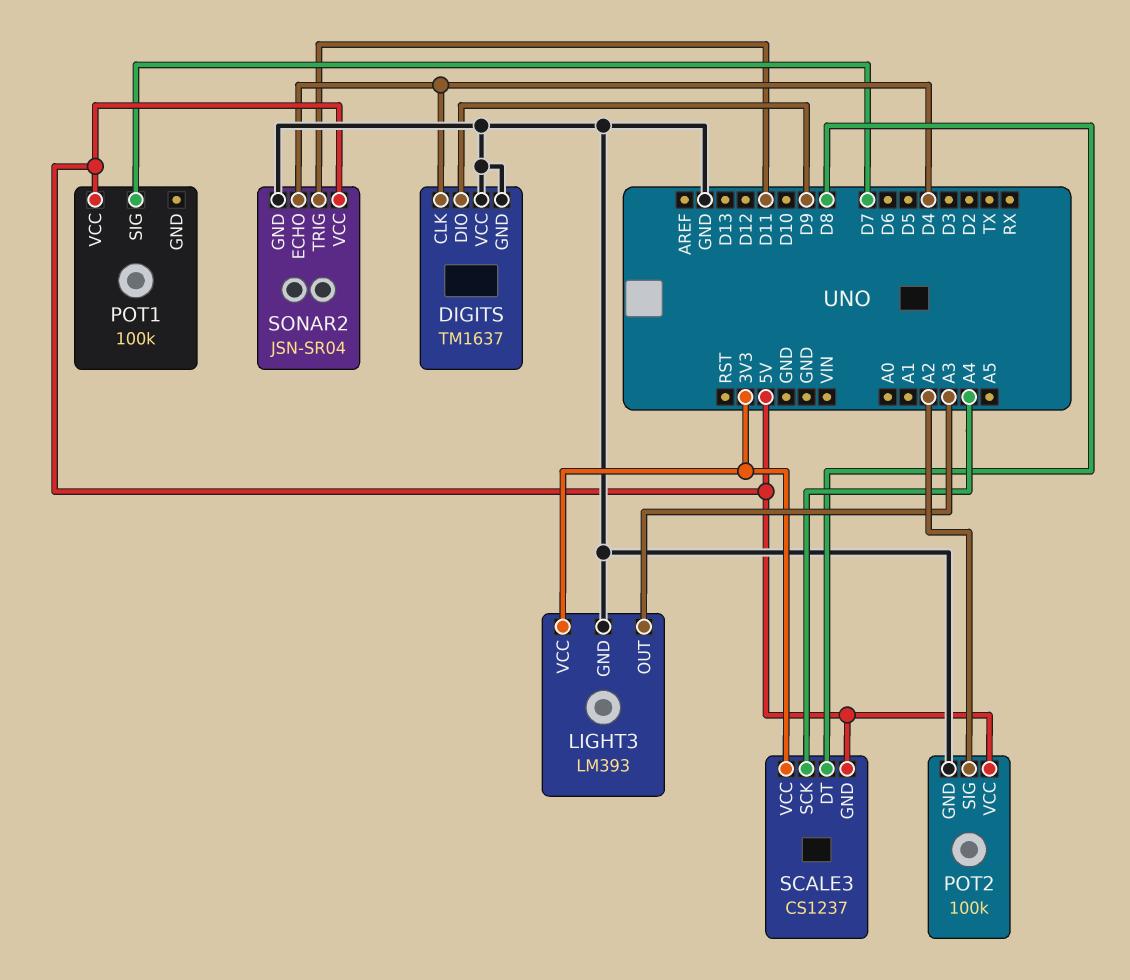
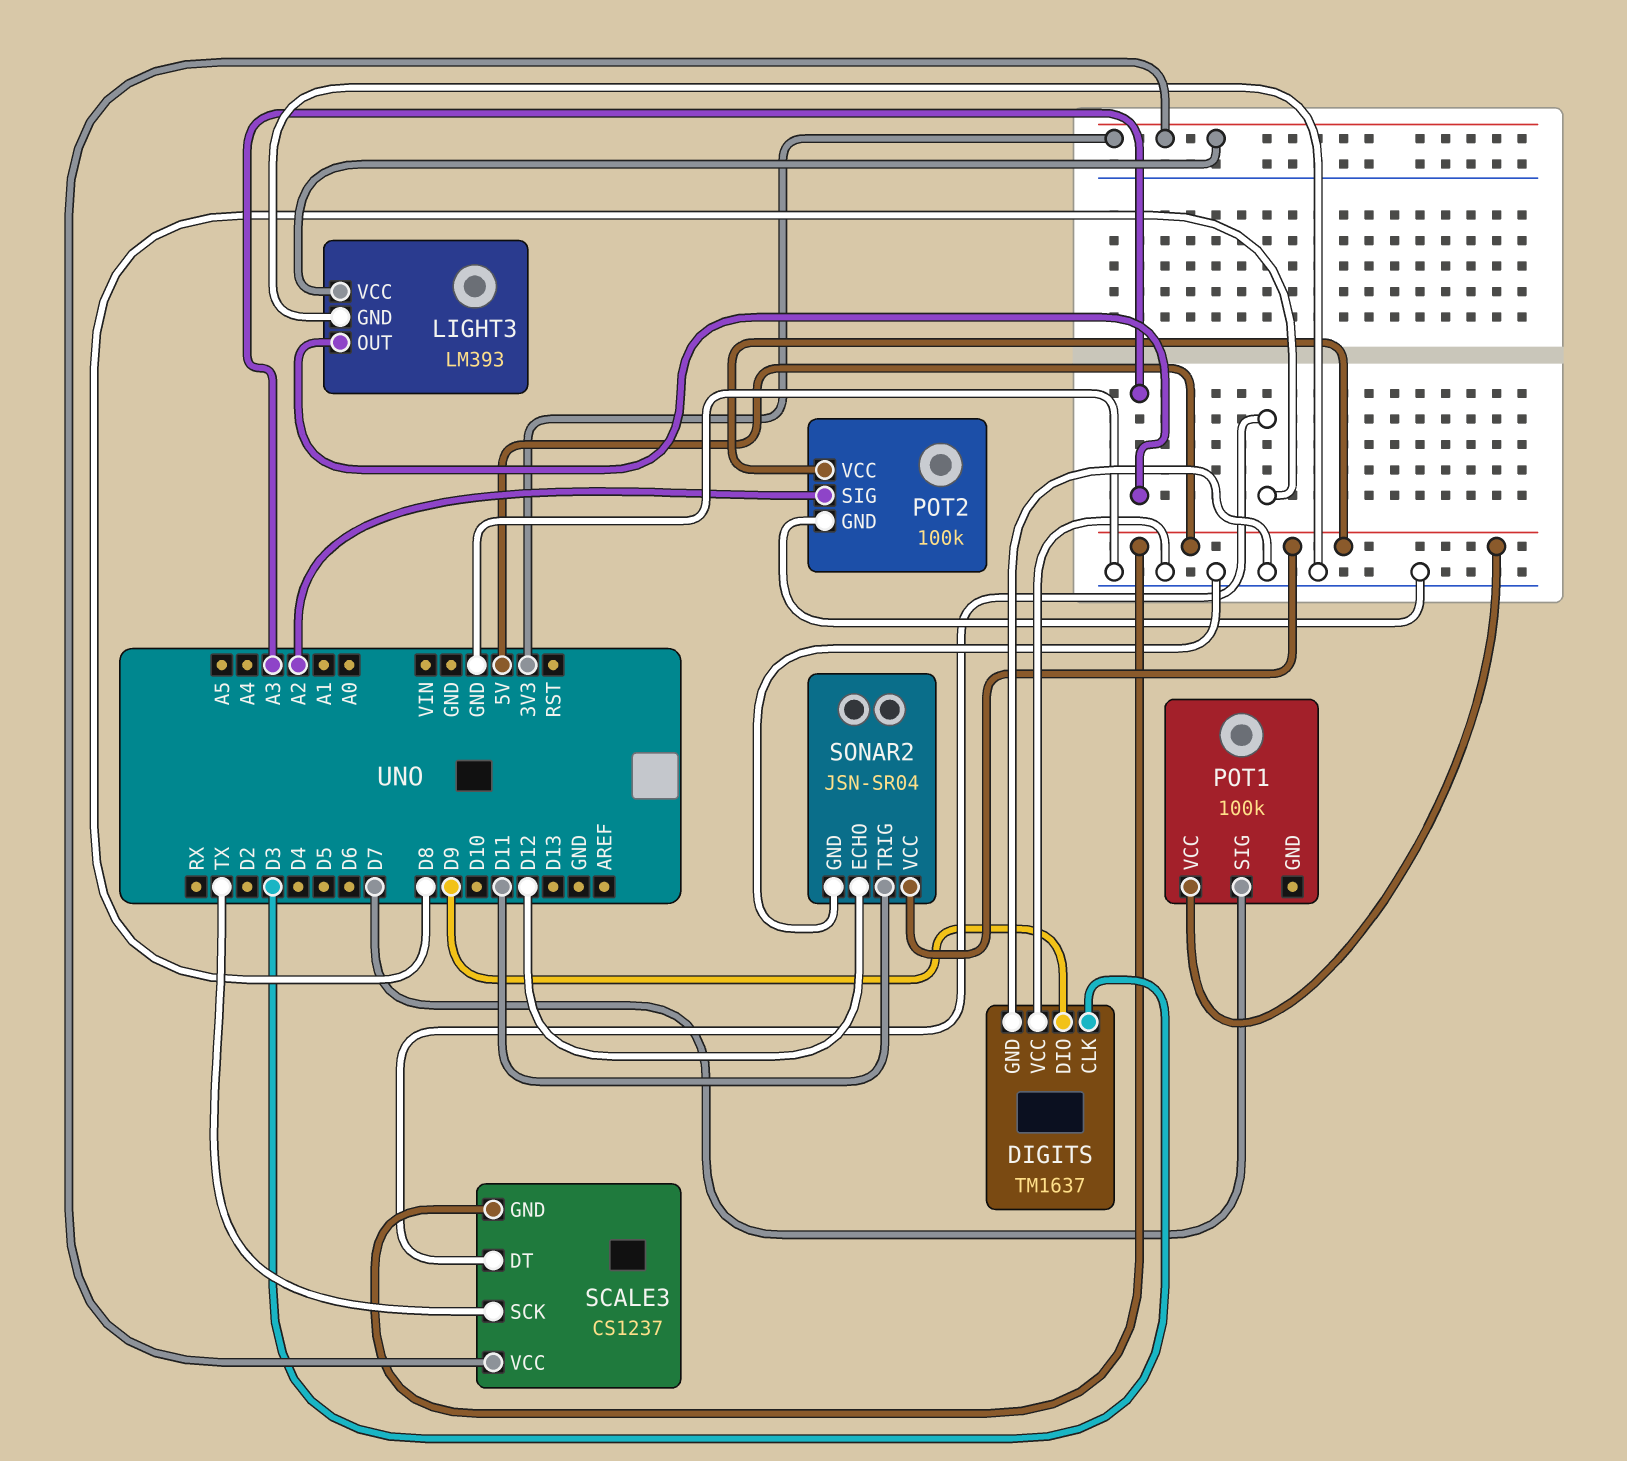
DIGITS pin CLK: D4 -> D3
SCALE3 pin SCK: A4 -> TX
SONAR2 pin ECHO: D4 -> D12

